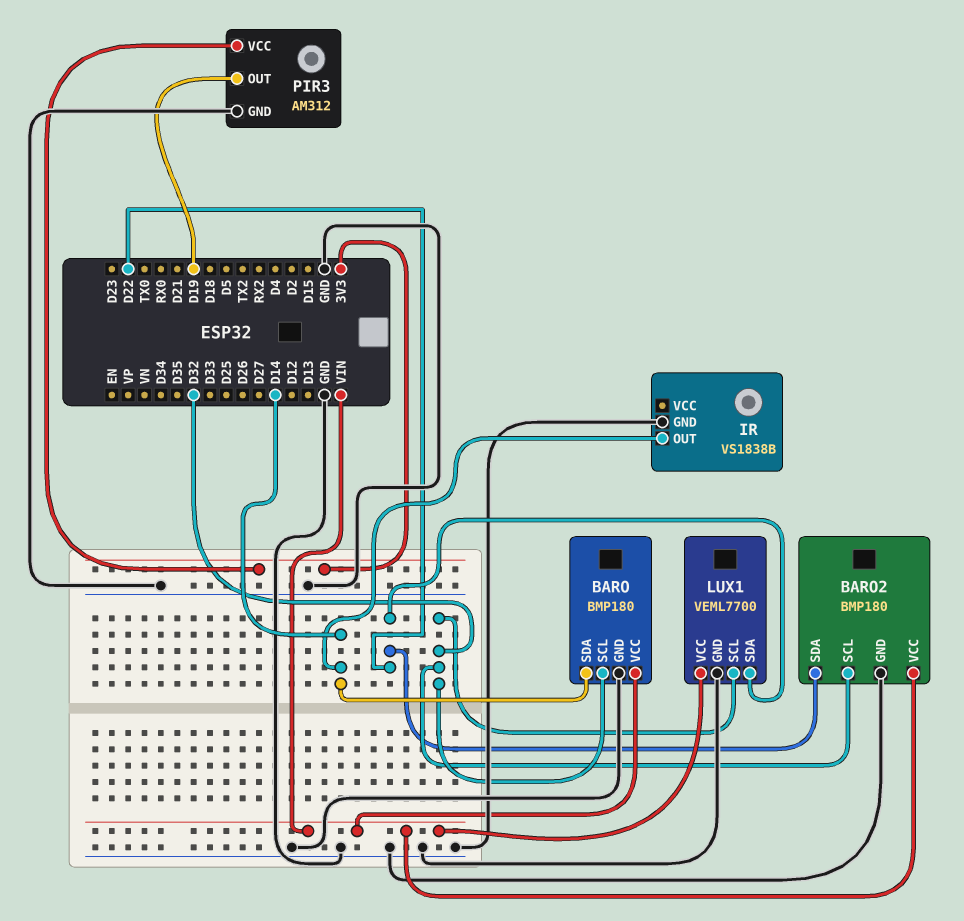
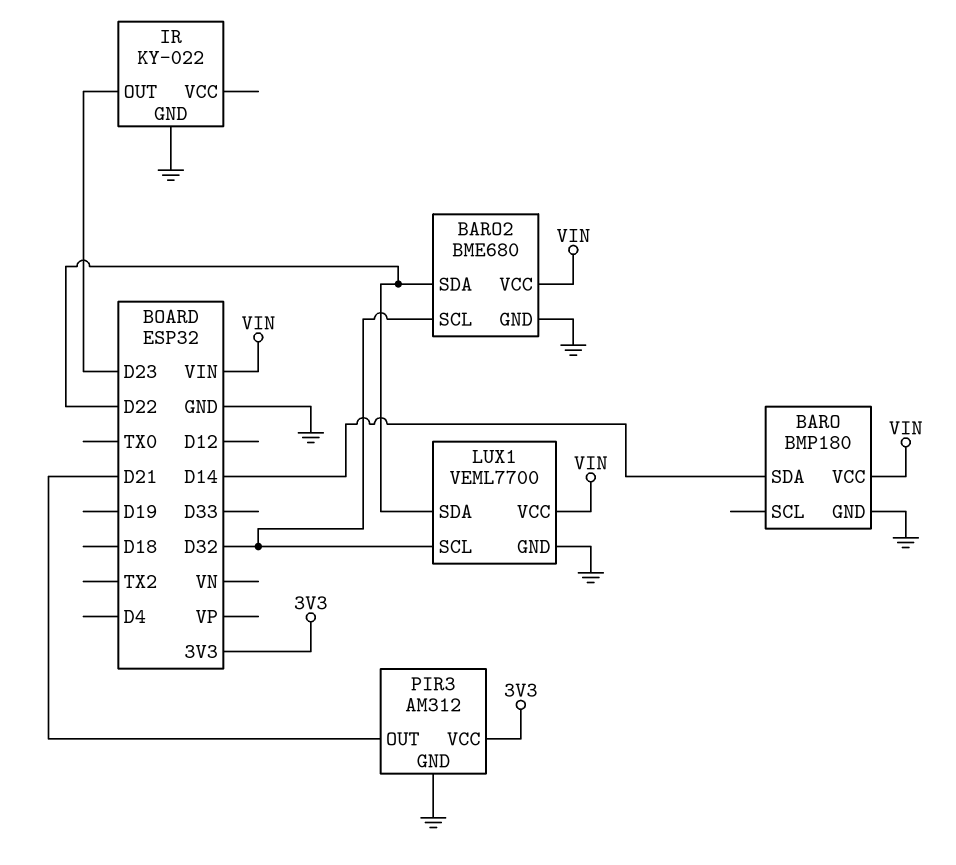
BARO pin SCL: D32 -> none
BARO2: BMP180 -> BME680
IR: VS1838B -> KY-022
IR pin OUT: D14 -> D23
PIR3 pin OUT: D19 -> D21

